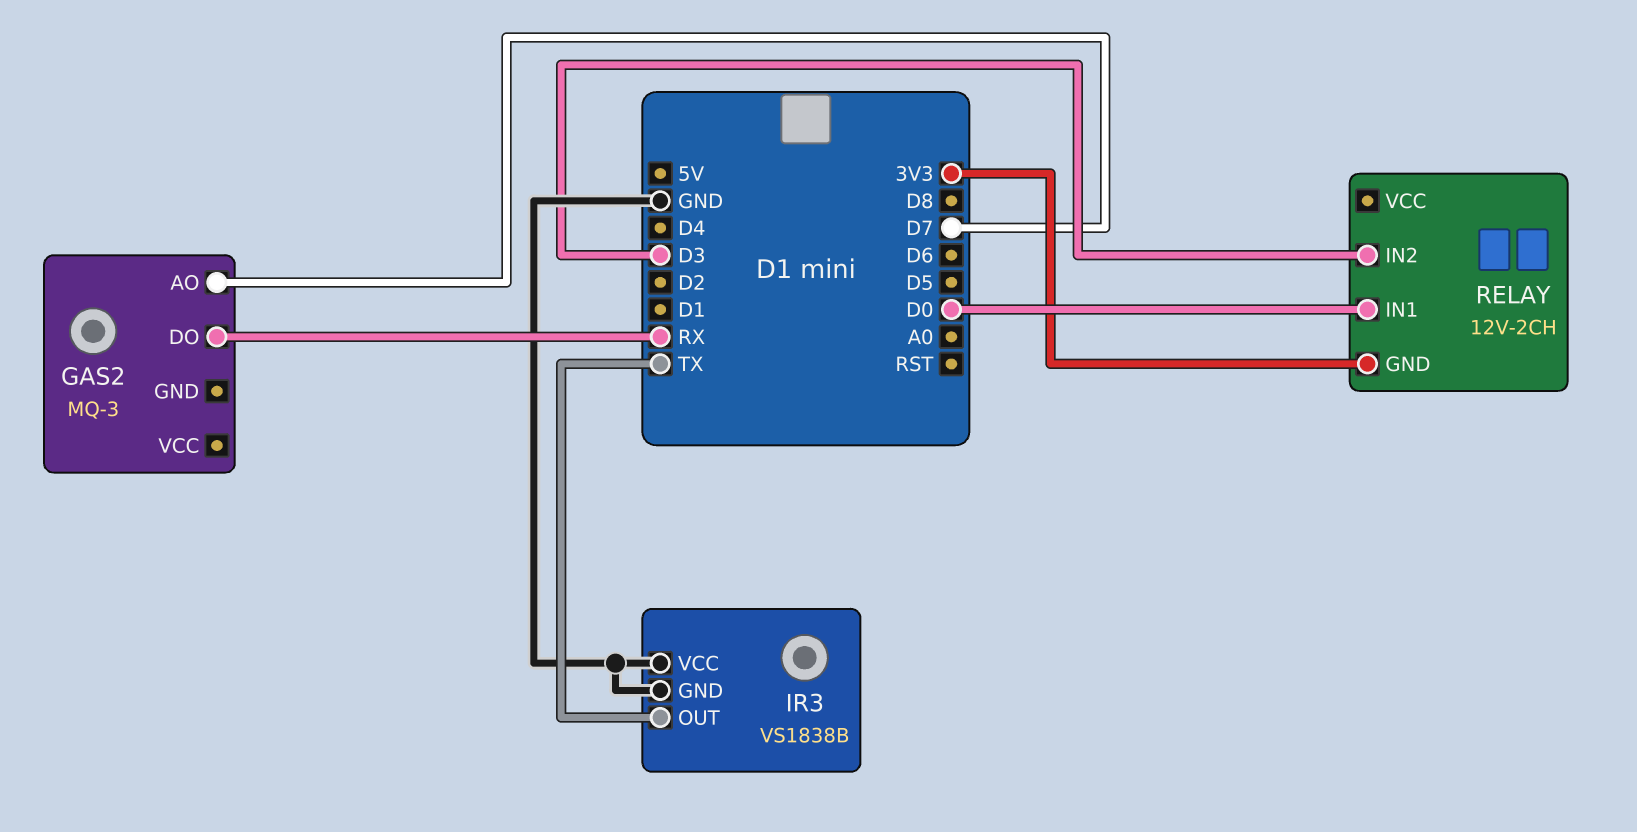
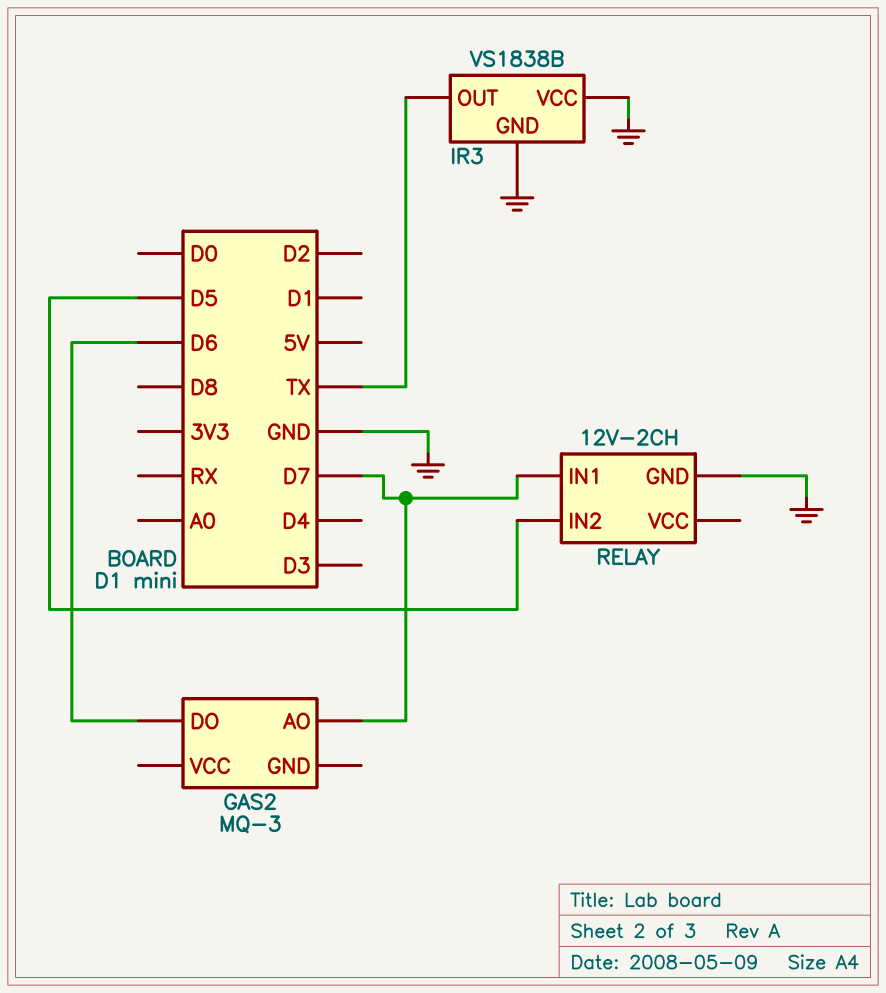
GAS2 pin DO: RX -> D6
RELAY pin GND: 3V3 -> GND
RELAY pin IN1: D0 -> D7
RELAY pin IN2: D3 -> D5

